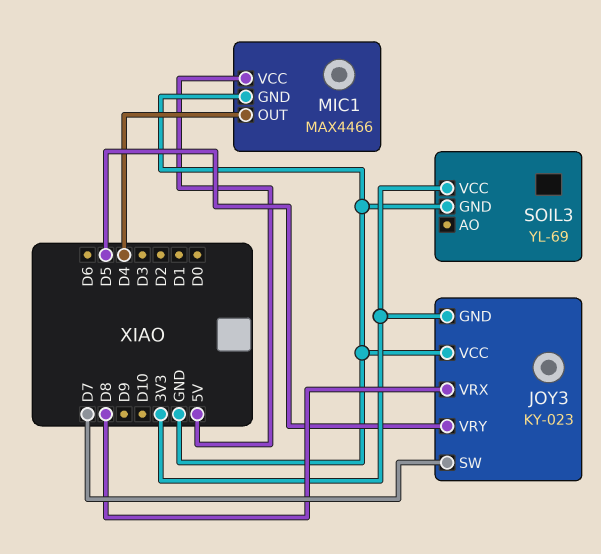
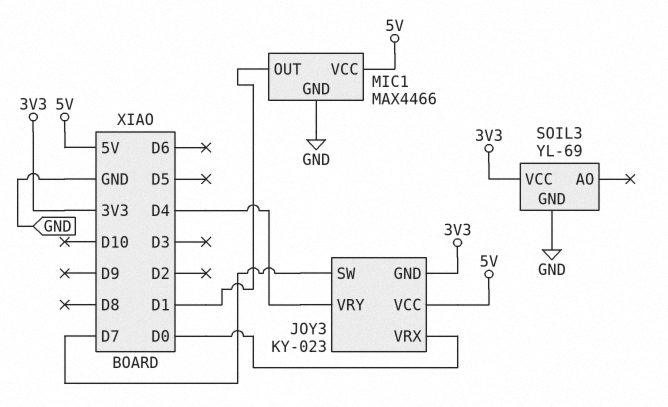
JOY3 pin VCC: GND -> 5V
JOY3 pin VRX: D8 -> D0
JOY3 pin VRY: D5 -> D4
MIC1 pin OUT: D4 -> D1

